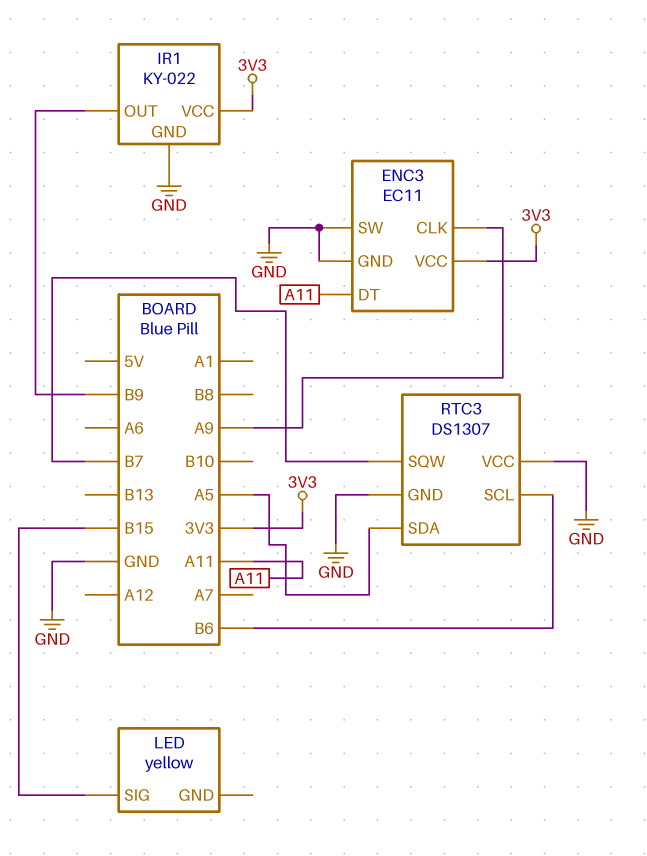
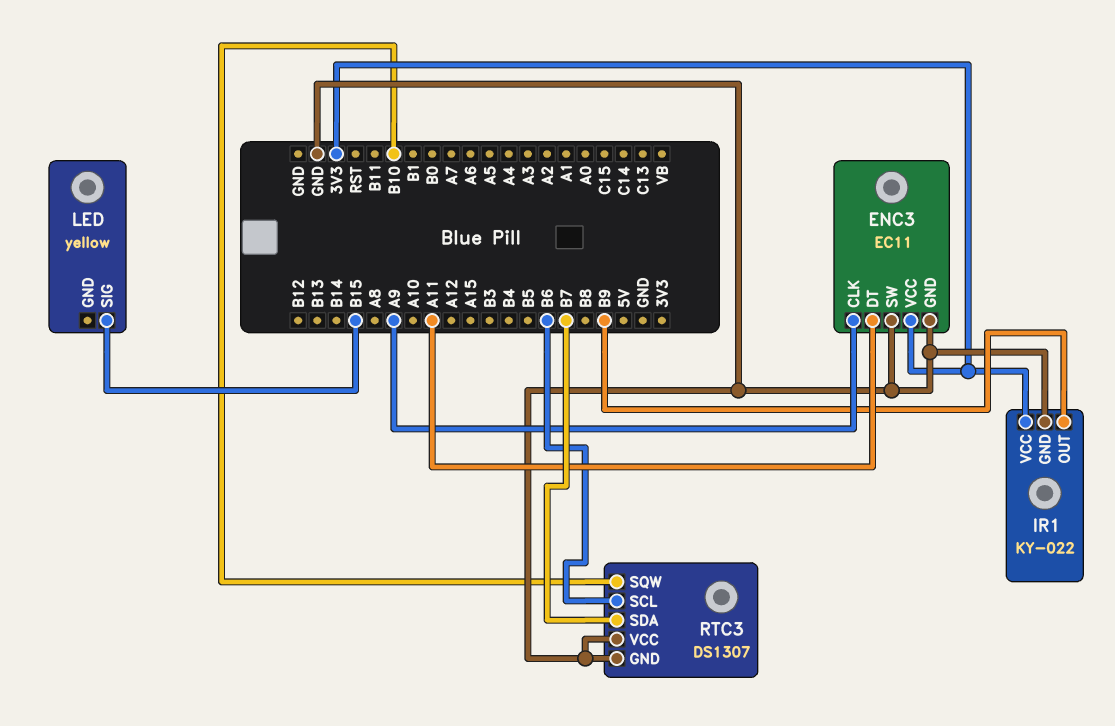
RTC3 pin SDA: A5 -> B7
RTC3 pin SQW: B7 -> B10

